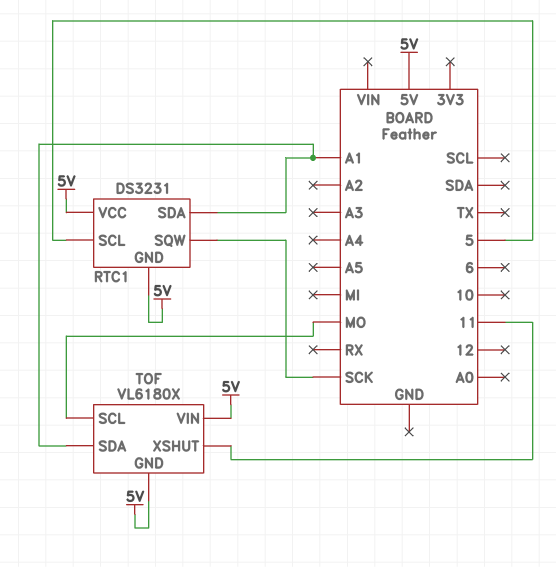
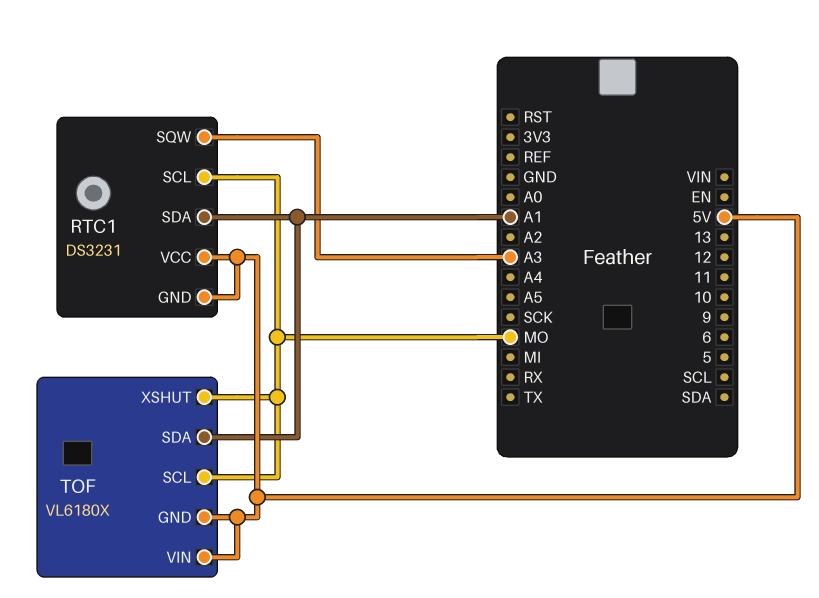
RTC1 pin SCL: 5 -> MO
RTC1 pin SQW: SCK -> A3
TOF pin XSHUT: 11 -> MO

